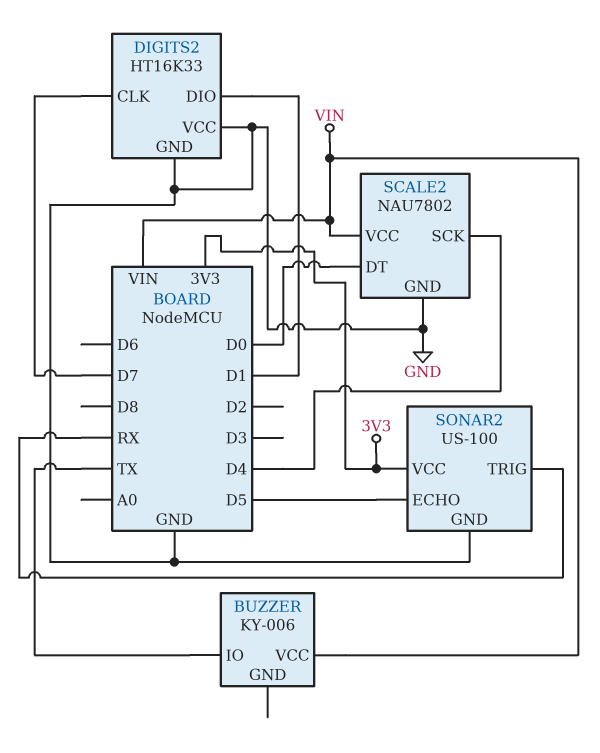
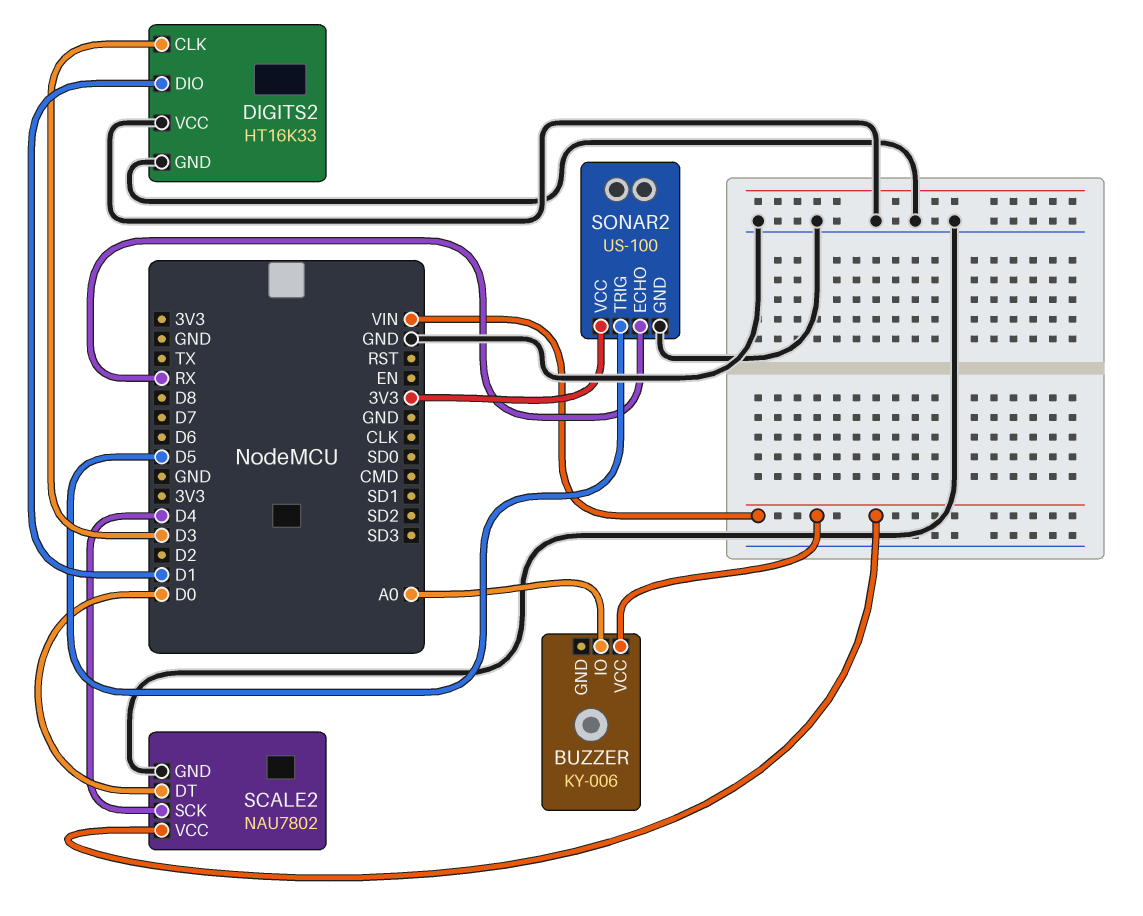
BUZZER pin IO: TX -> A0
DIGITS2 pin CLK: D7 -> D3
SONAR2 pin ECHO: D5 -> RX
SONAR2 pin TRIG: RX -> D5

